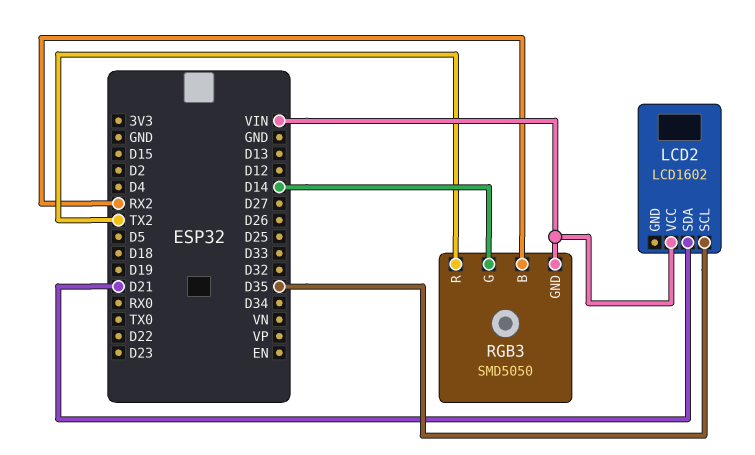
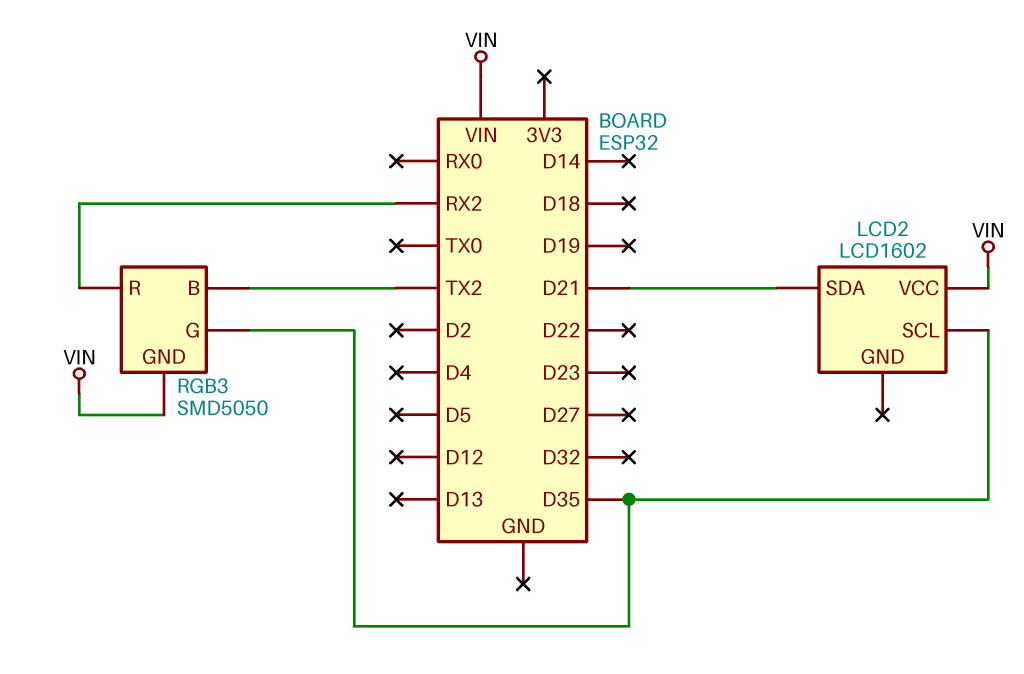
RGB3 pin B: RX2 -> TX2
RGB3 pin G: D14 -> D35
RGB3 pin R: TX2 -> RX2

